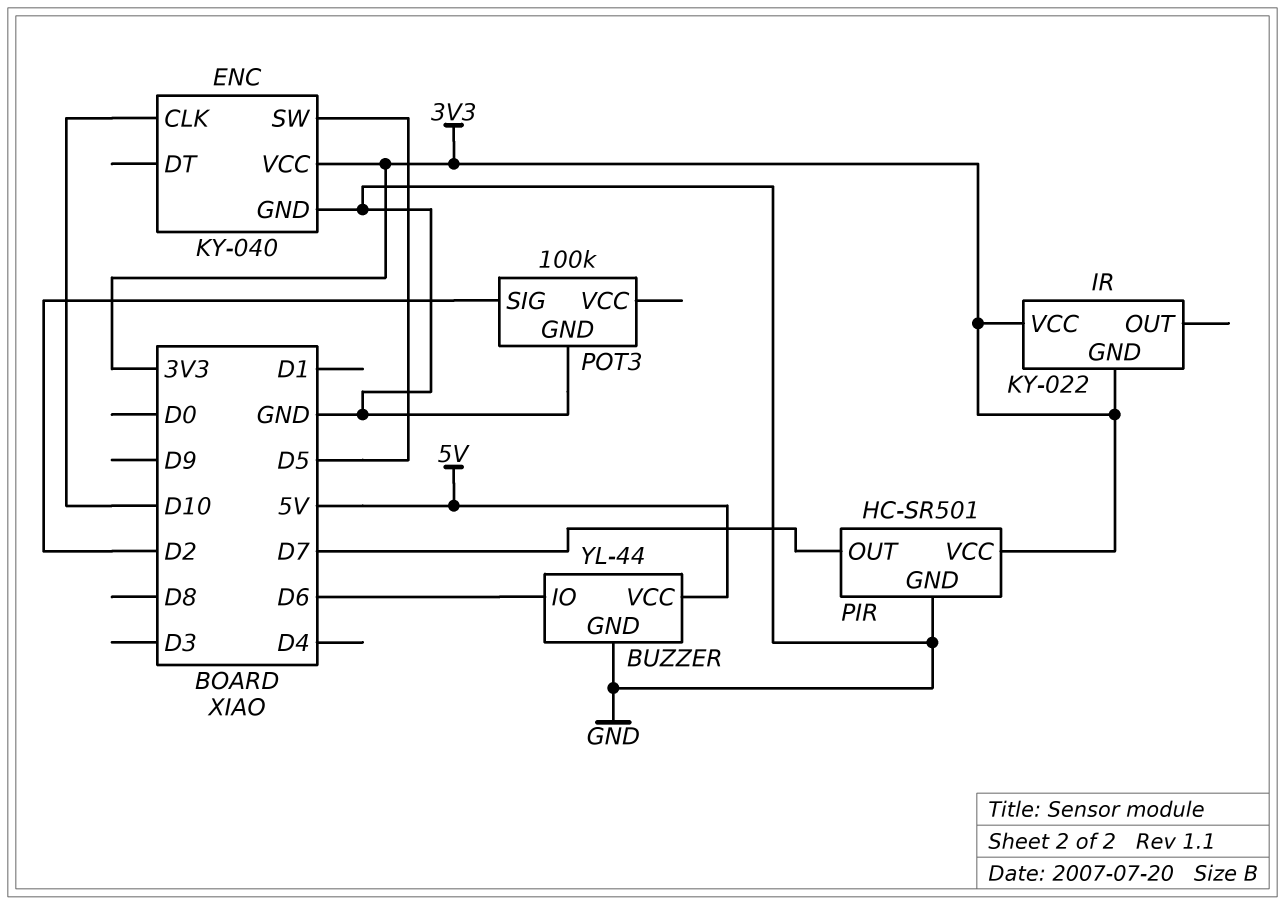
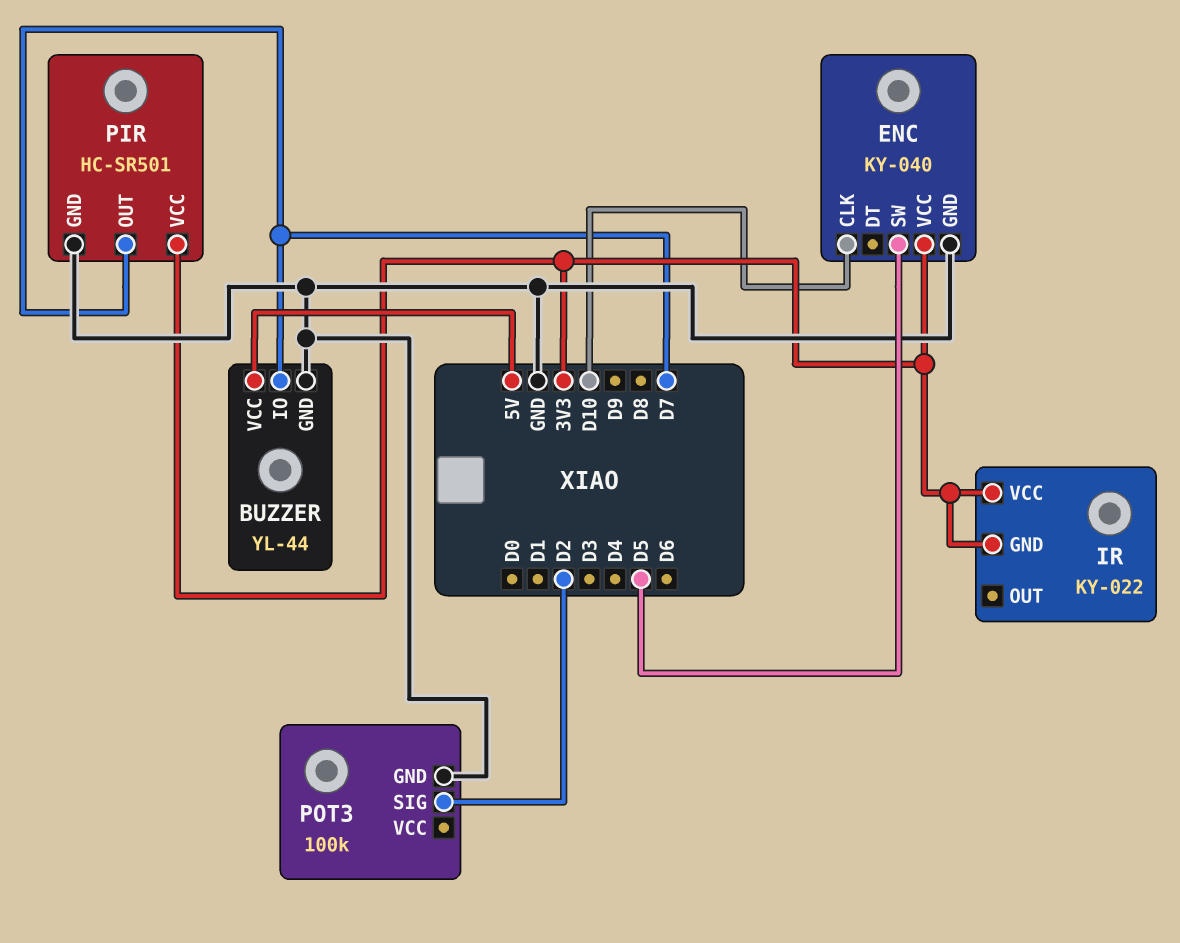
BUZZER pin IO: D6 -> D7

